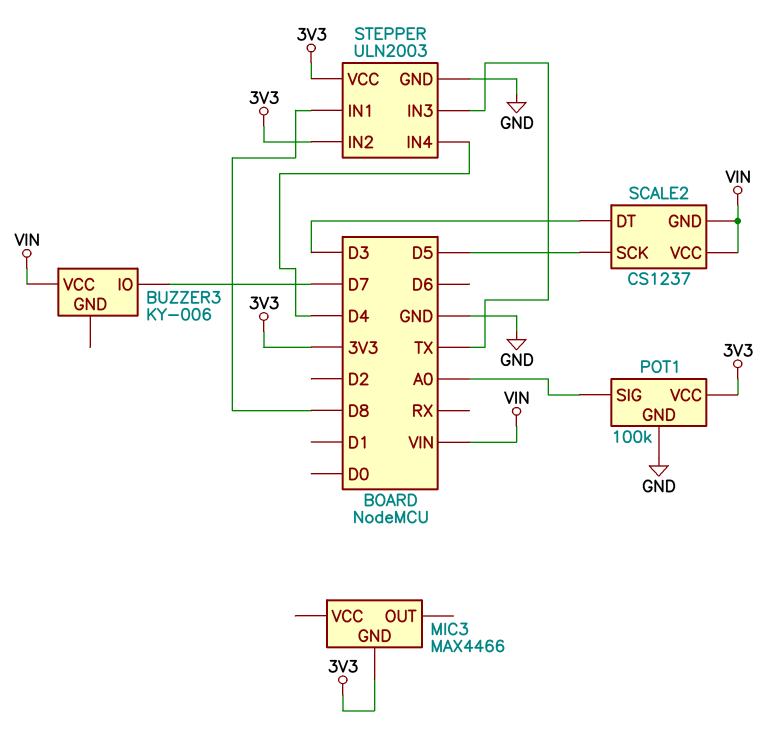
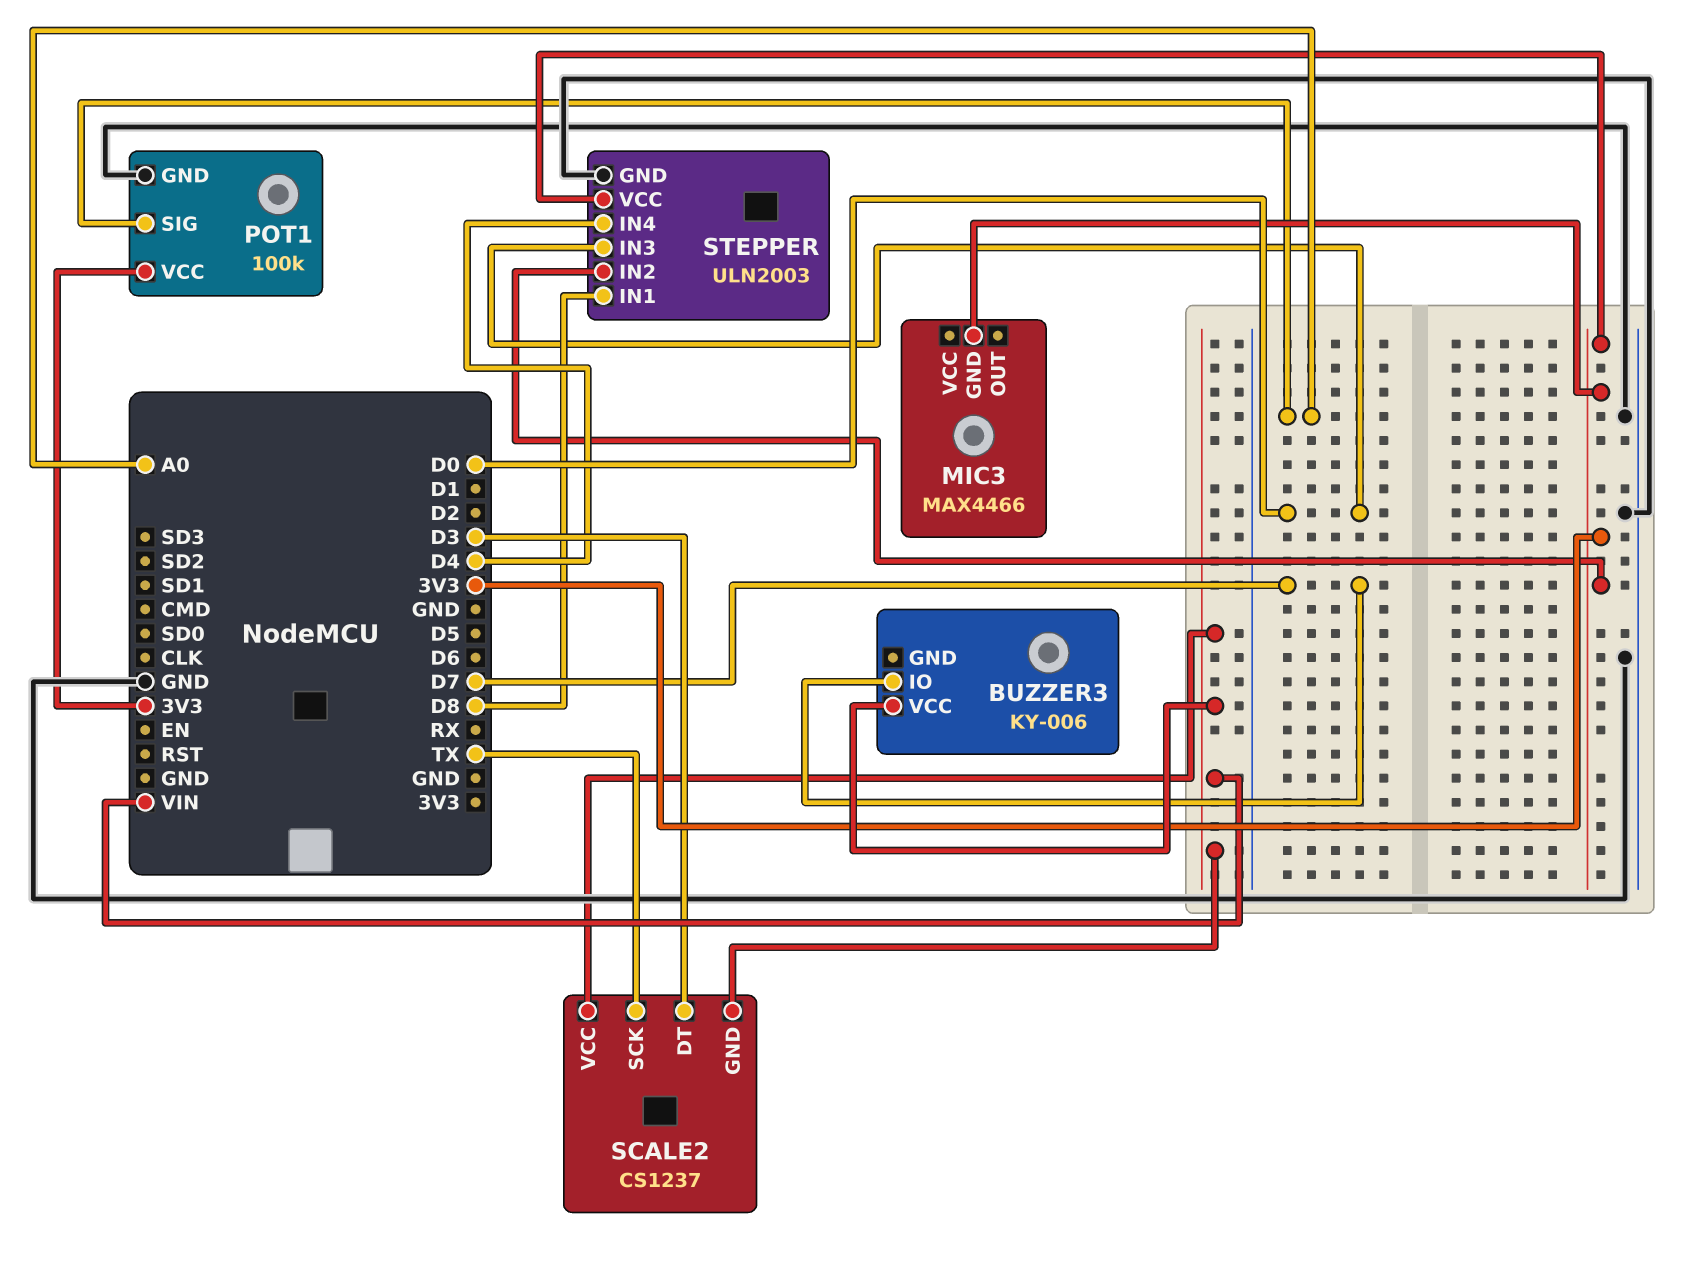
SCALE2 pin SCK: D5 -> TX
STEPPER pin IN3: TX -> D0

